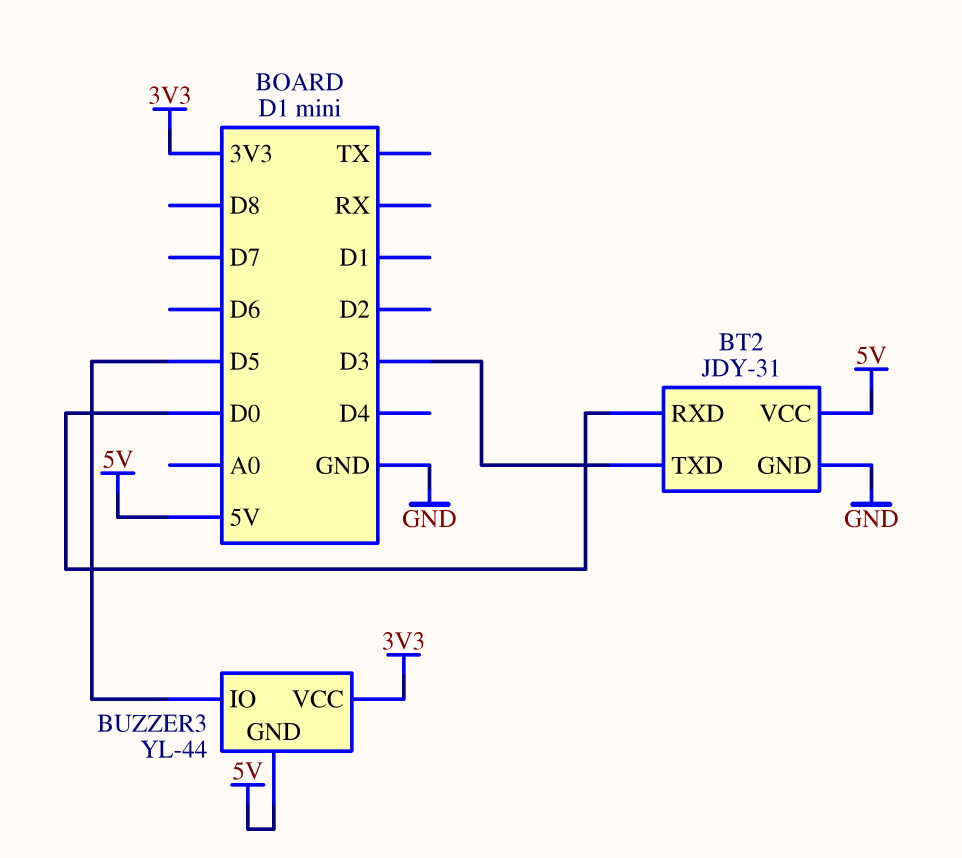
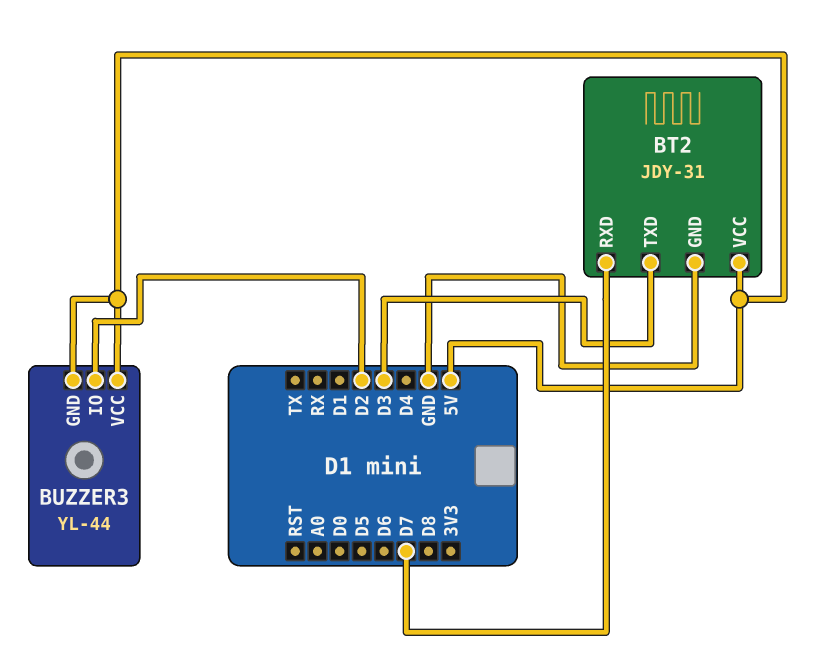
BT2 pin RXD: D0 -> D7
BUZZER3 pin IO: D5 -> D2
BUZZER3 pin VCC: 3V3 -> 5V

